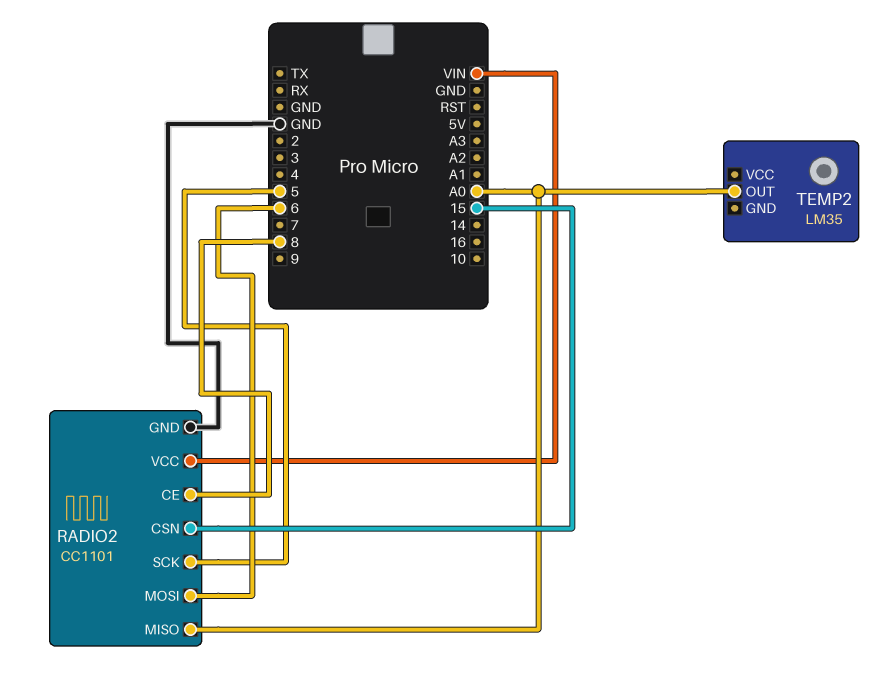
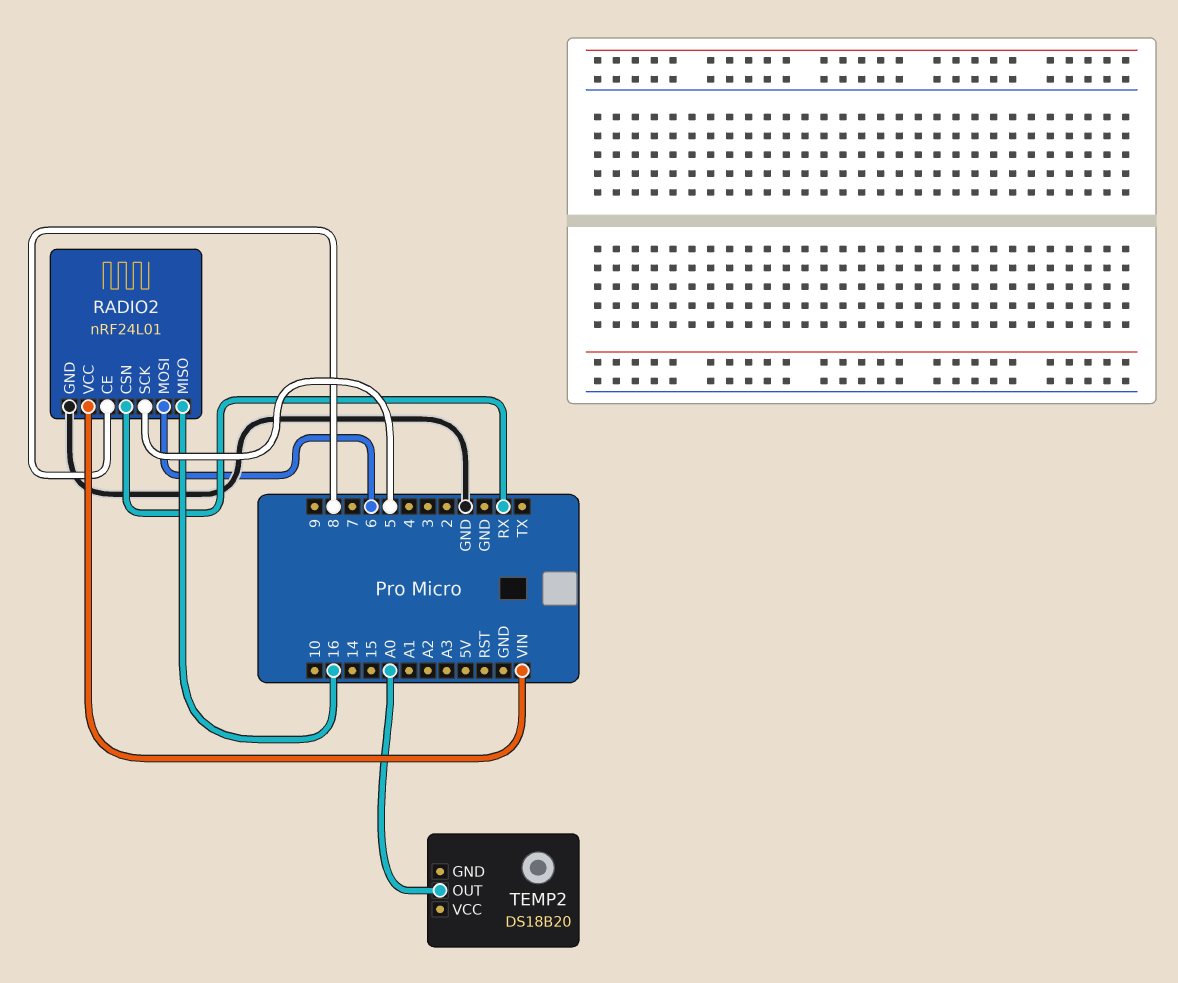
RADIO2: CC1101 -> nRF24L01
RADIO2 pin CSN: 15 -> RX
RADIO2 pin MISO: A0 -> 16
TEMP2: LM35 -> DS18B20

